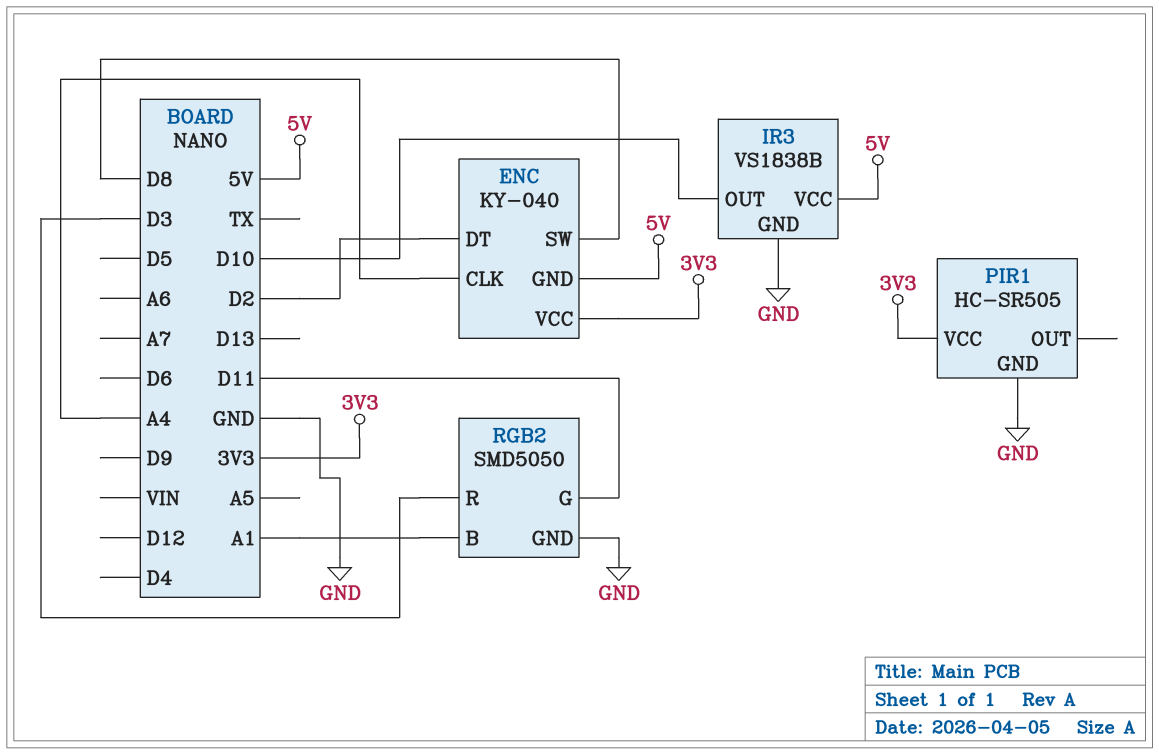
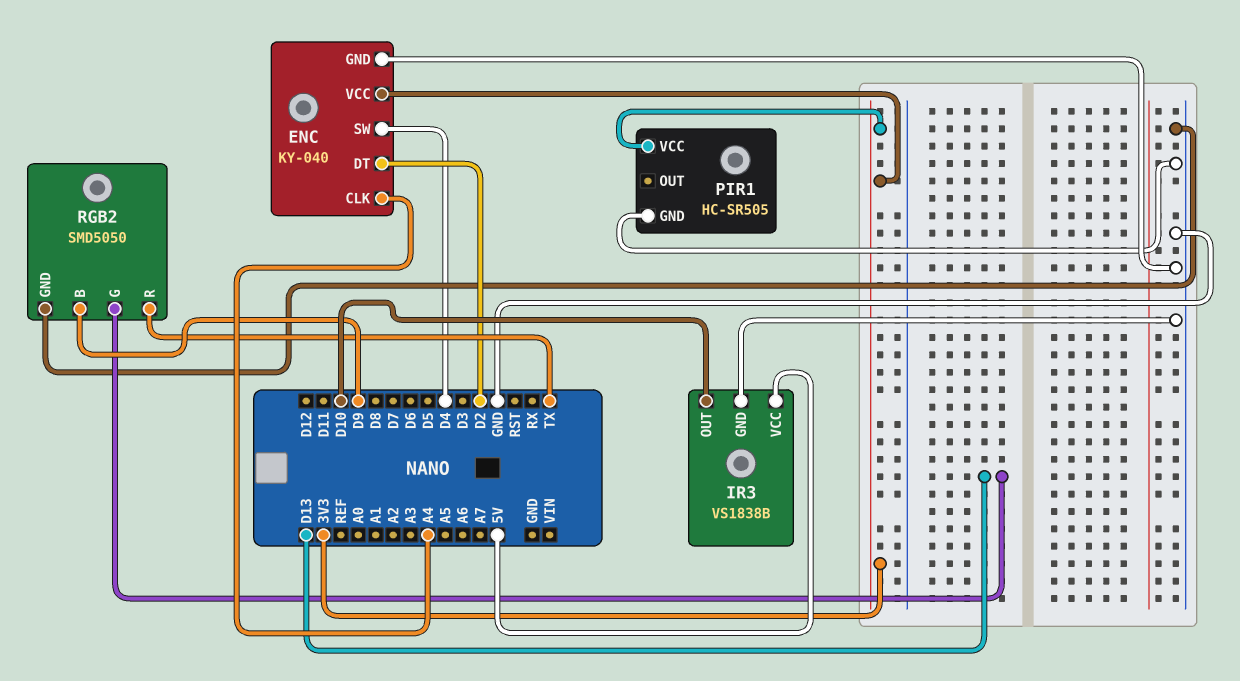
ENC pin GND: 5V -> GND
ENC pin SW: D8 -> D4
RGB2 pin B: A1 -> D9
RGB2 pin G: D11 -> D13
RGB2 pin R: D3 -> TX

